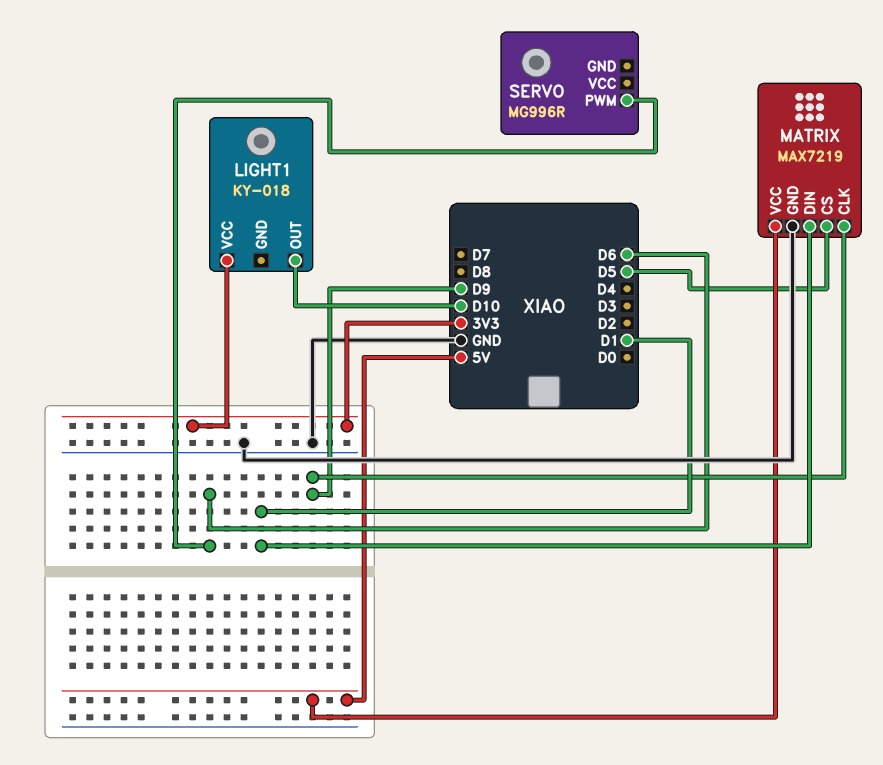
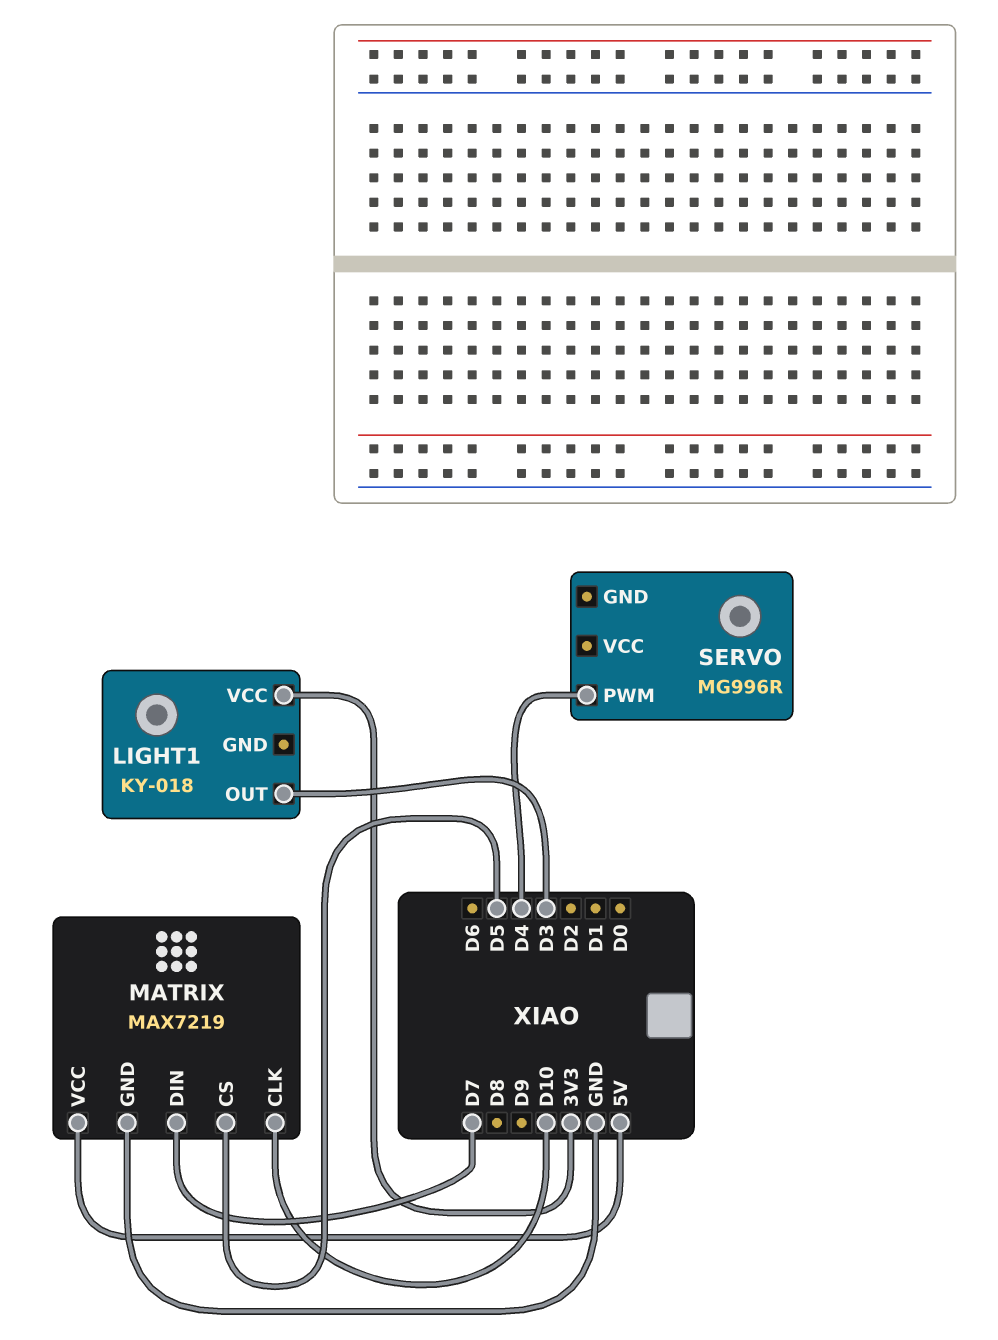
LIGHT1 pin OUT: D10 -> D3
MATRIX pin CLK: D9 -> D10
MATRIX pin DIN: D1 -> D7
SERVO pin PWM: D6 -> D4

